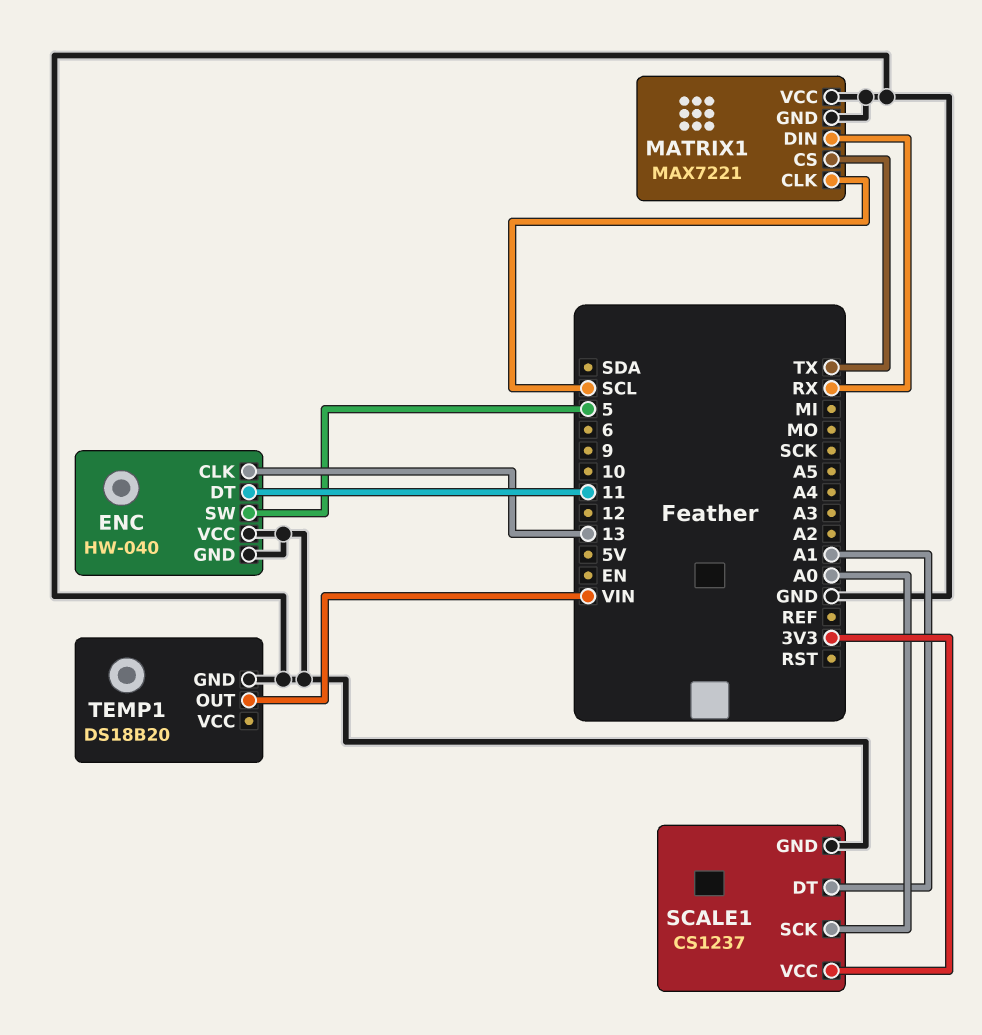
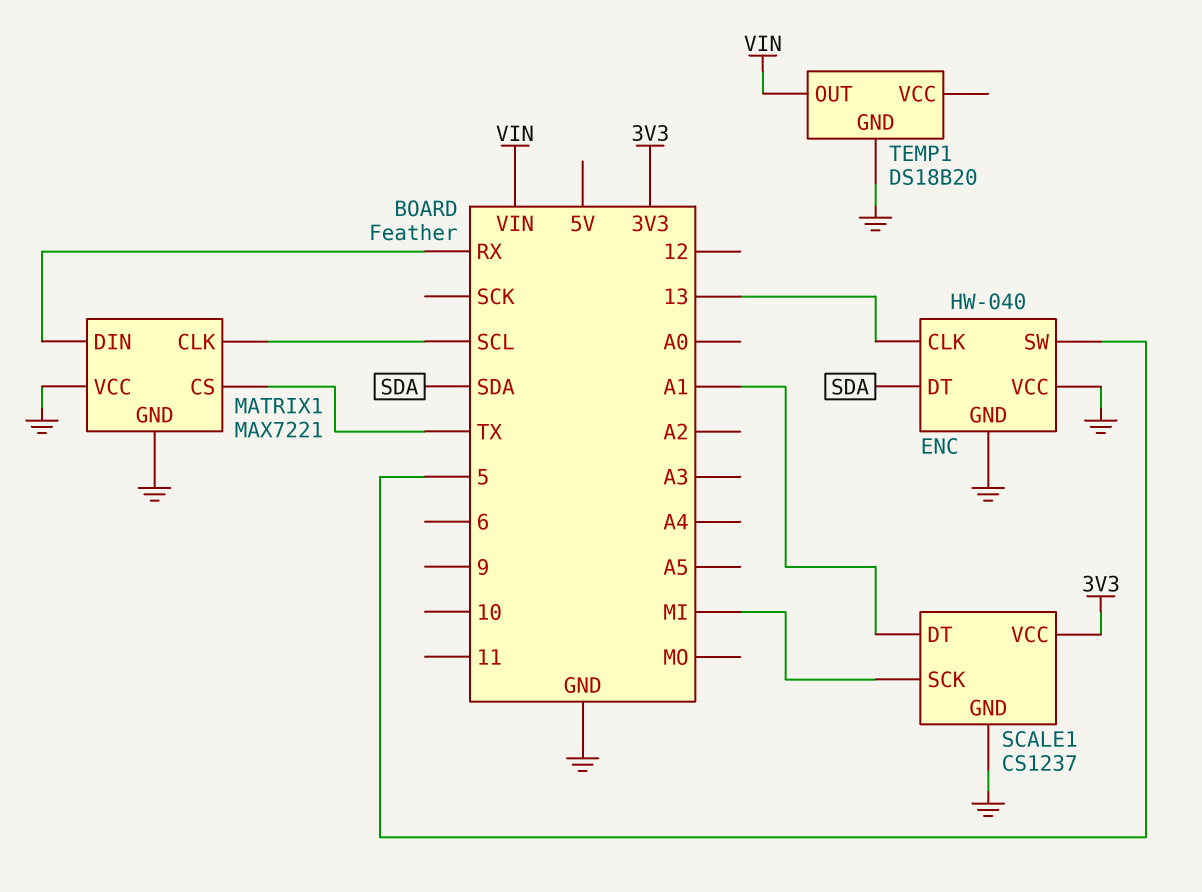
ENC pin DT: 11 -> SDA
SCALE1 pin SCK: A0 -> MI

